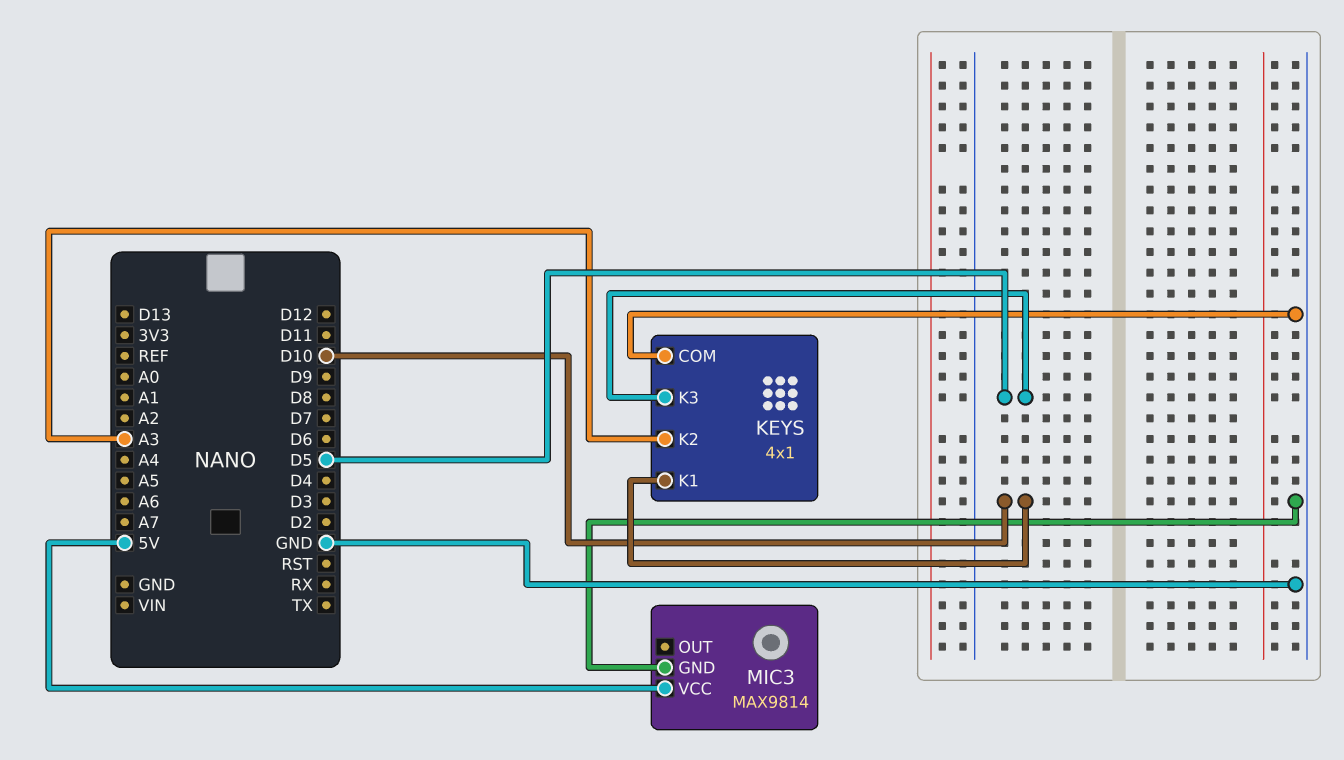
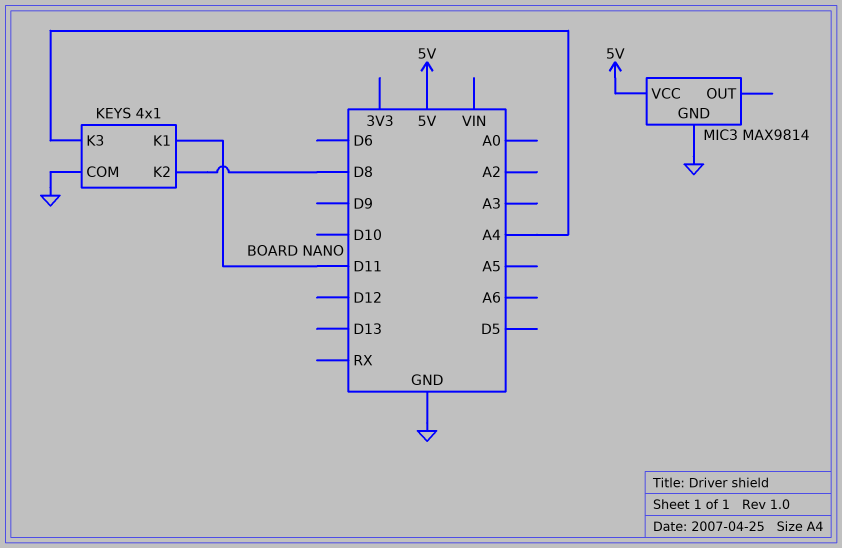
KEYS pin K1: D10 -> D11
KEYS pin K2: A3 -> D8
KEYS pin K3: D5 -> A4

